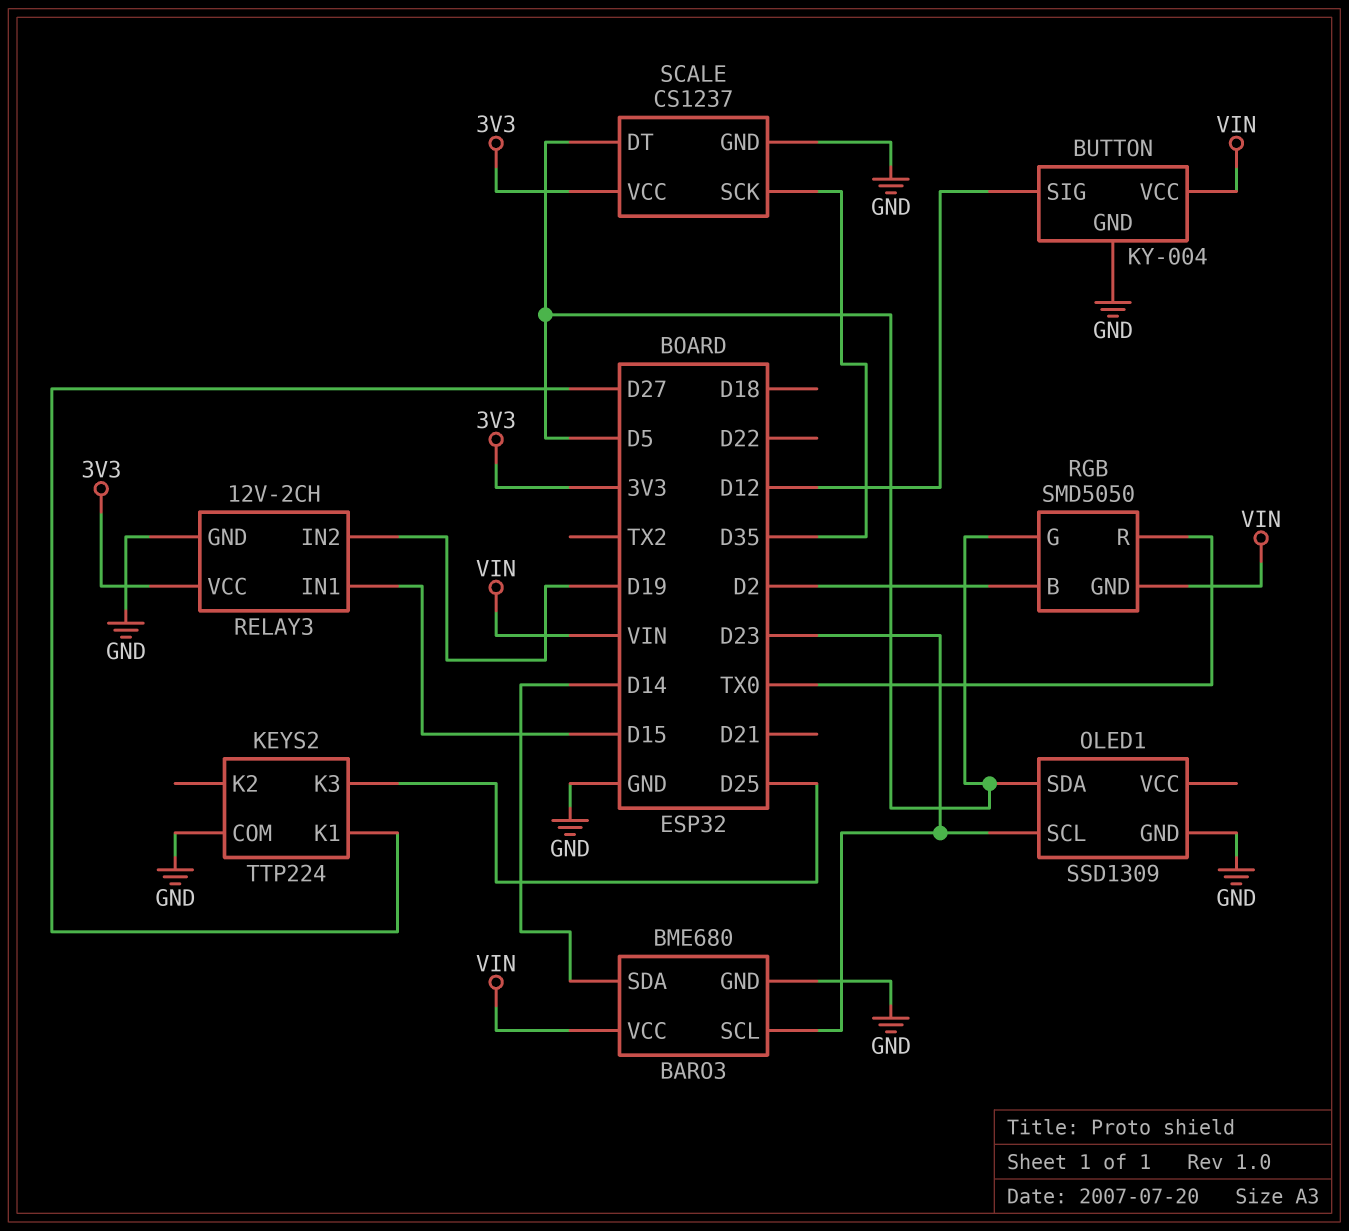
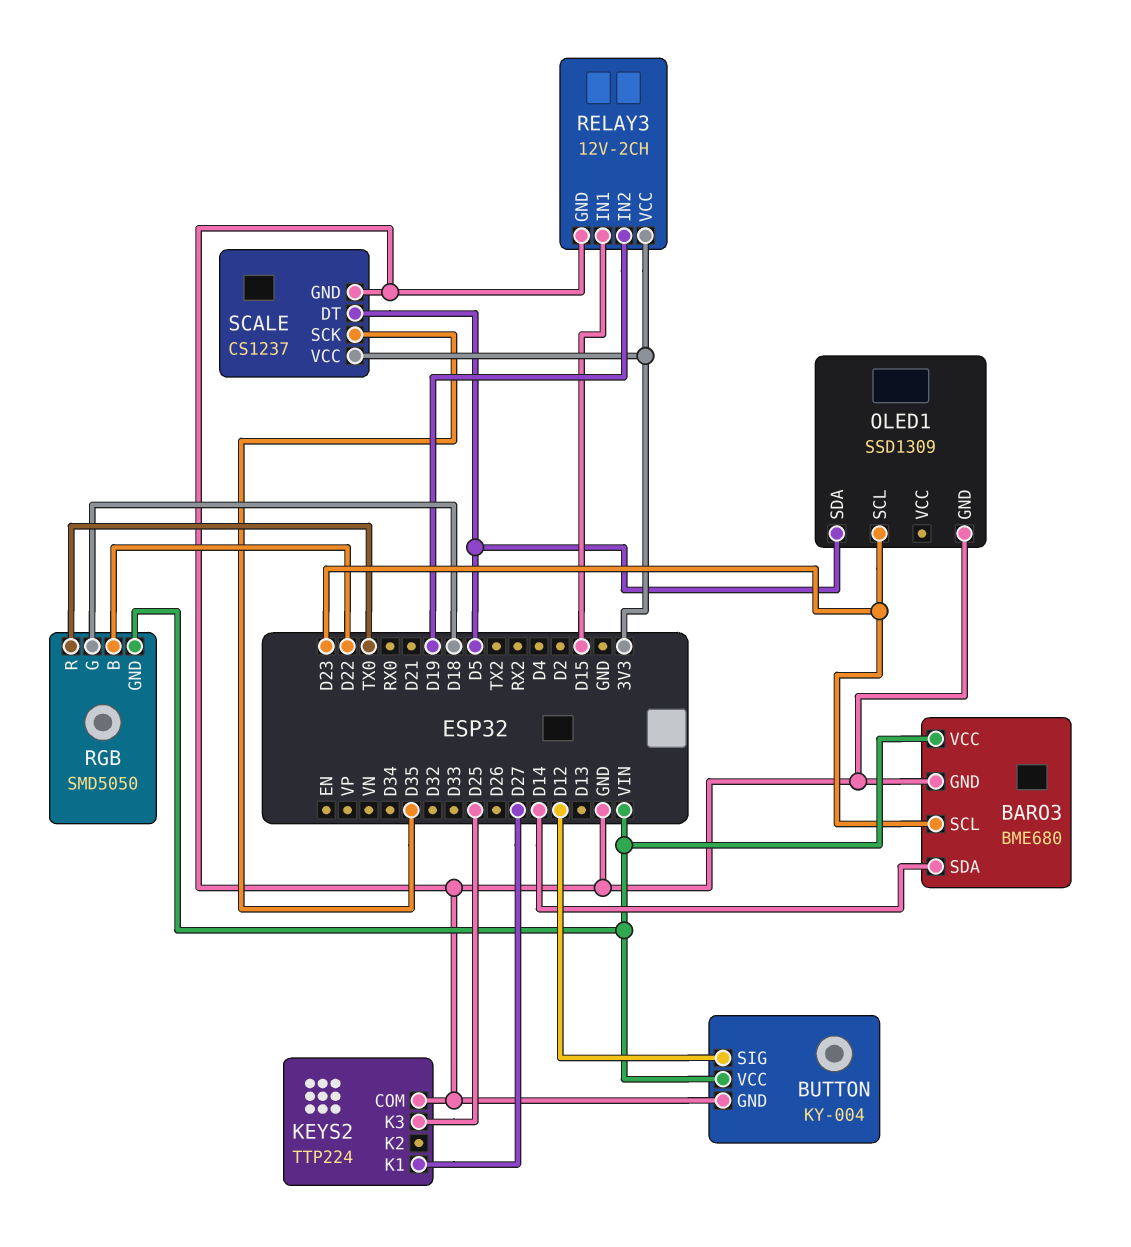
RGB pin B: D2 -> D22
RGB pin G: D5 -> D18

